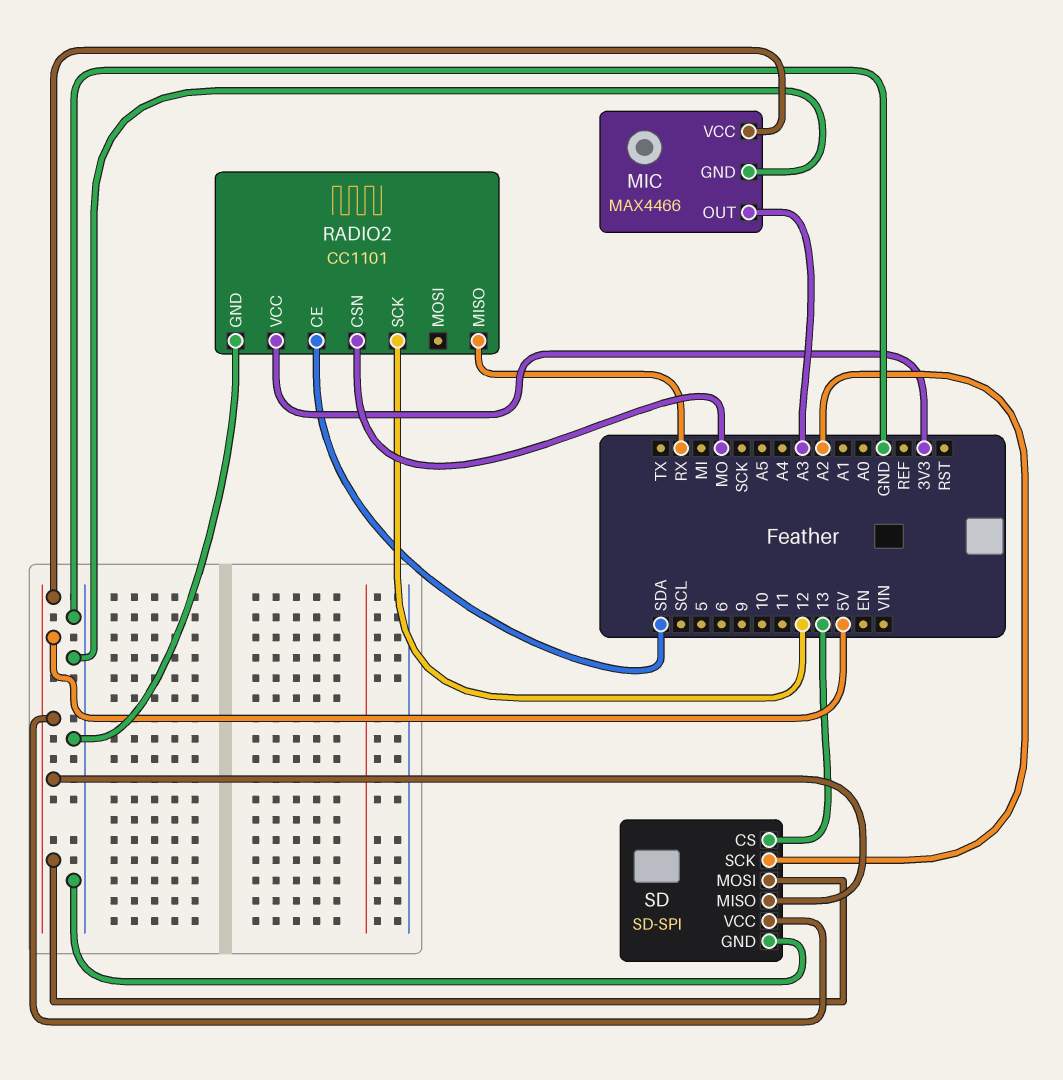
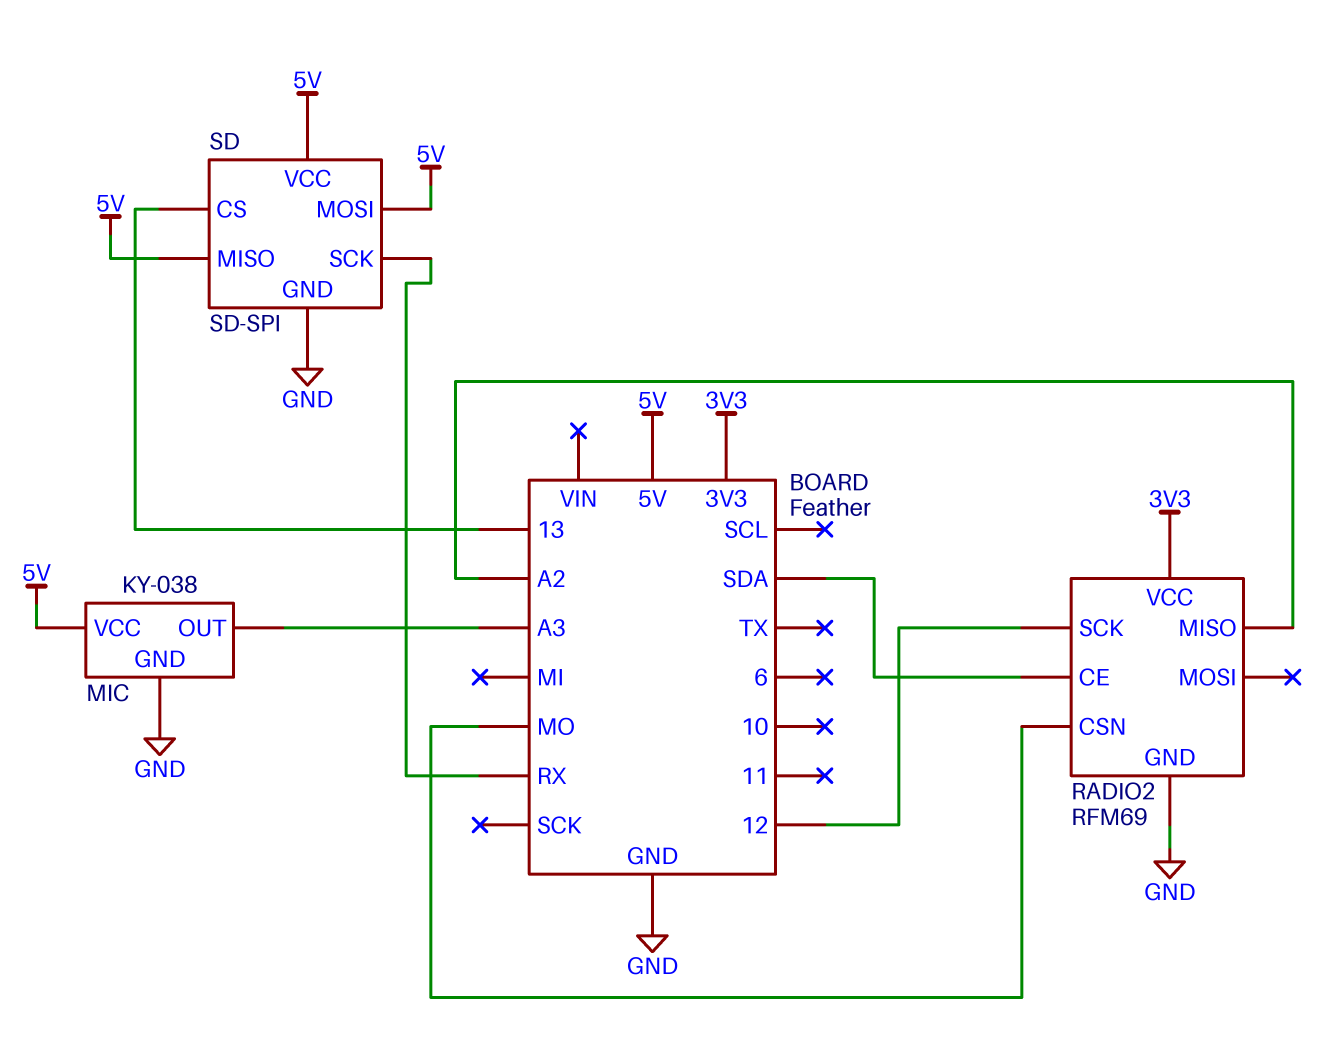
MIC: MAX4466 -> KY-038
RADIO2: CC1101 -> RFM69
RADIO2 pin MISO: RX -> A2
SD pin SCK: A2 -> RX

